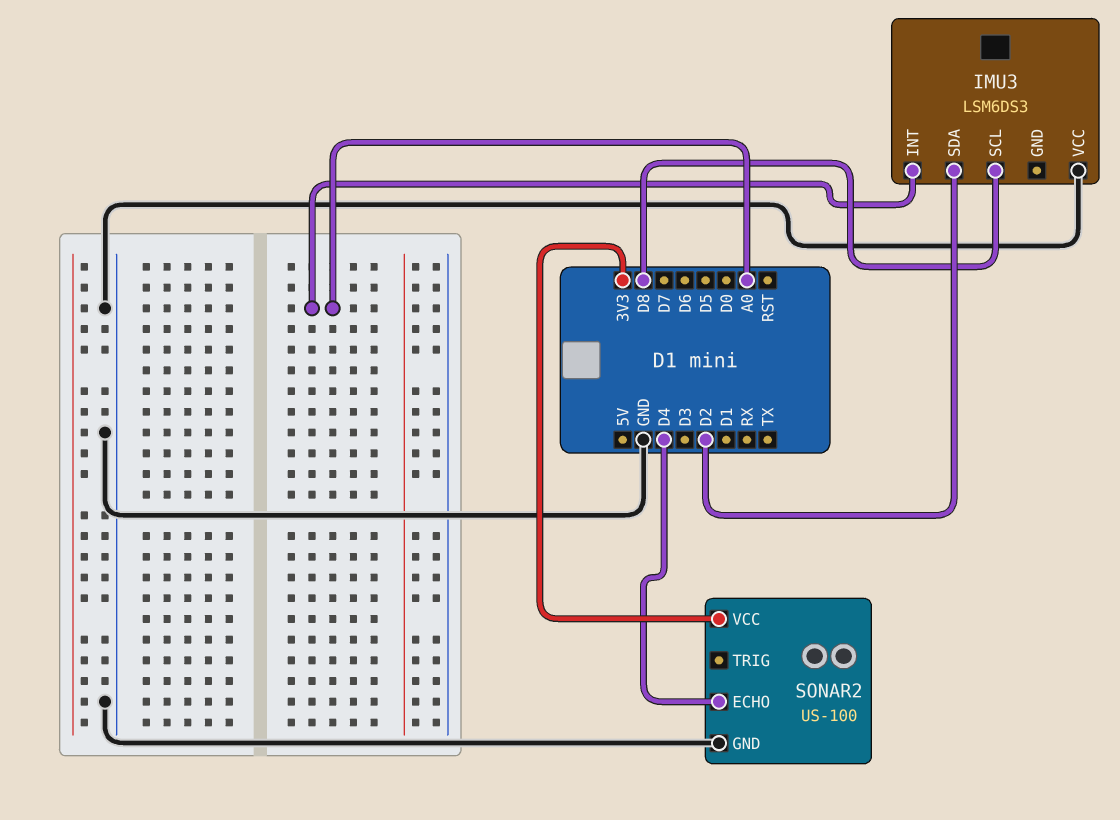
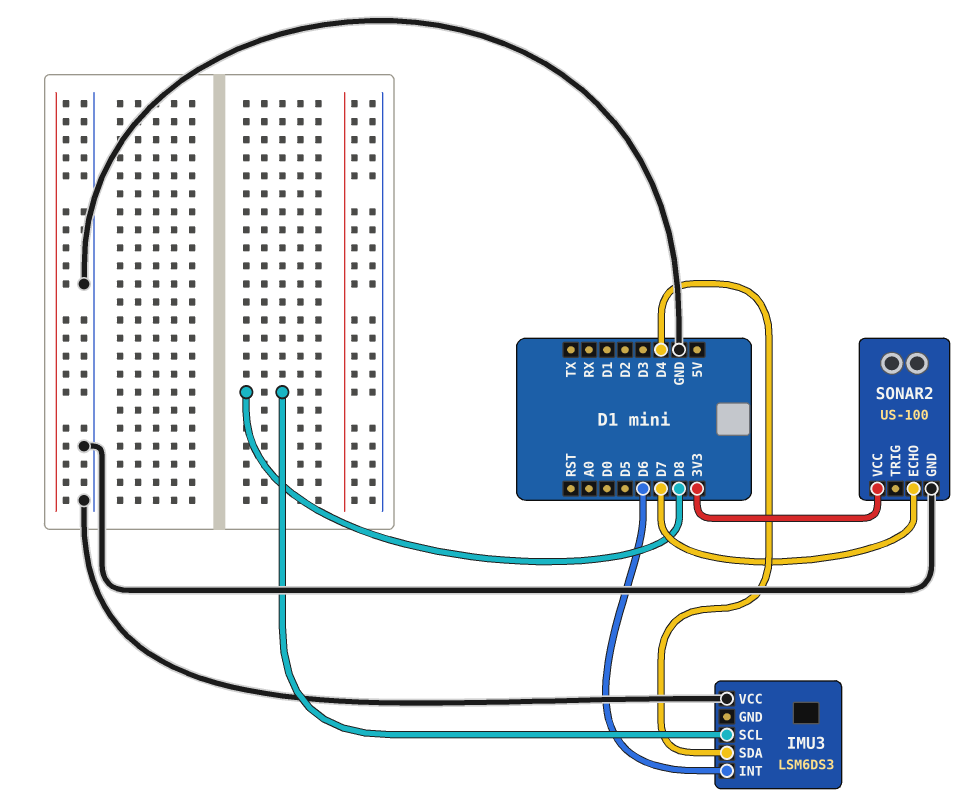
IMU3 pin INT: A0 -> D6
IMU3 pin SDA: D2 -> D4
SONAR2 pin ECHO: D4 -> D7

